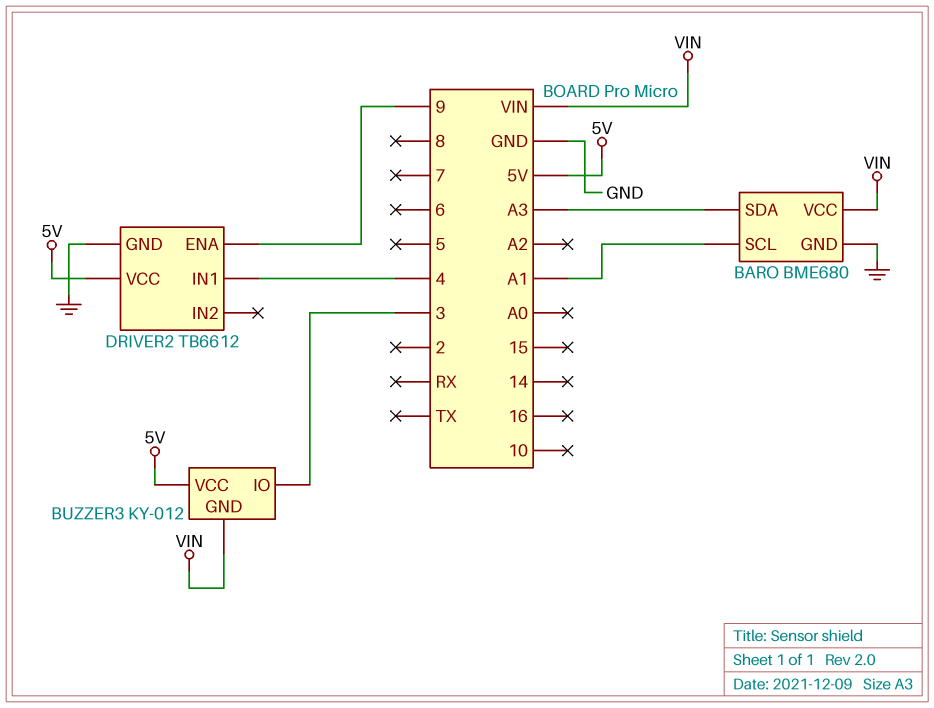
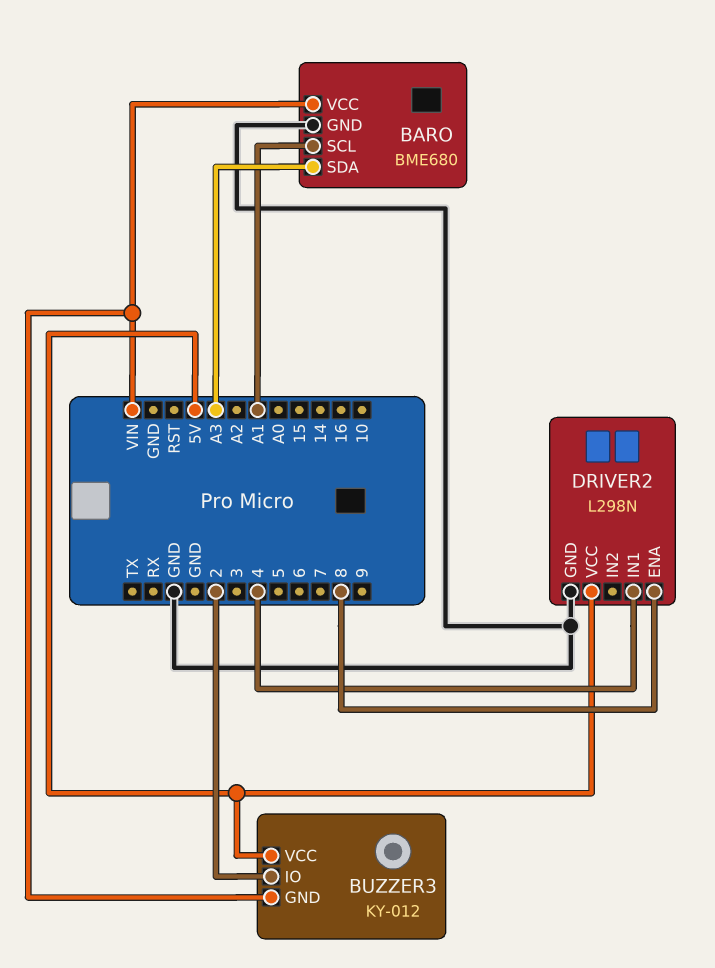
BUZZER3 pin IO: 3 -> 2
DRIVER2: TB6612 -> L298N
DRIVER2 pin ENA: 9 -> 8

